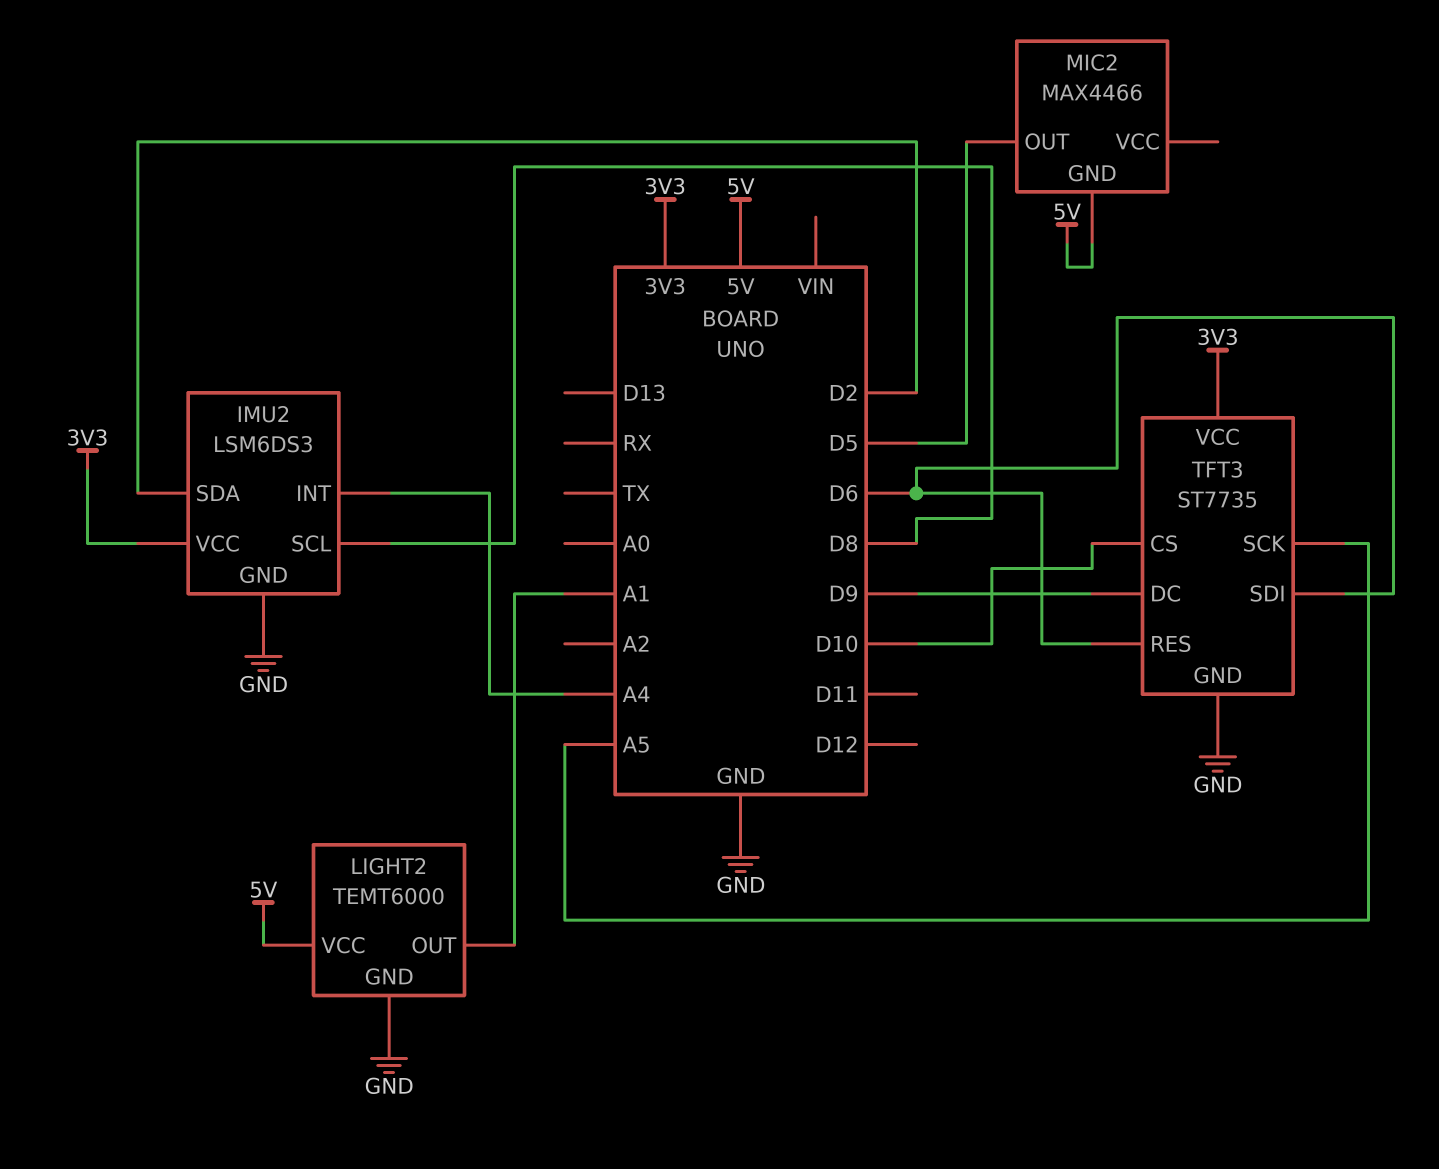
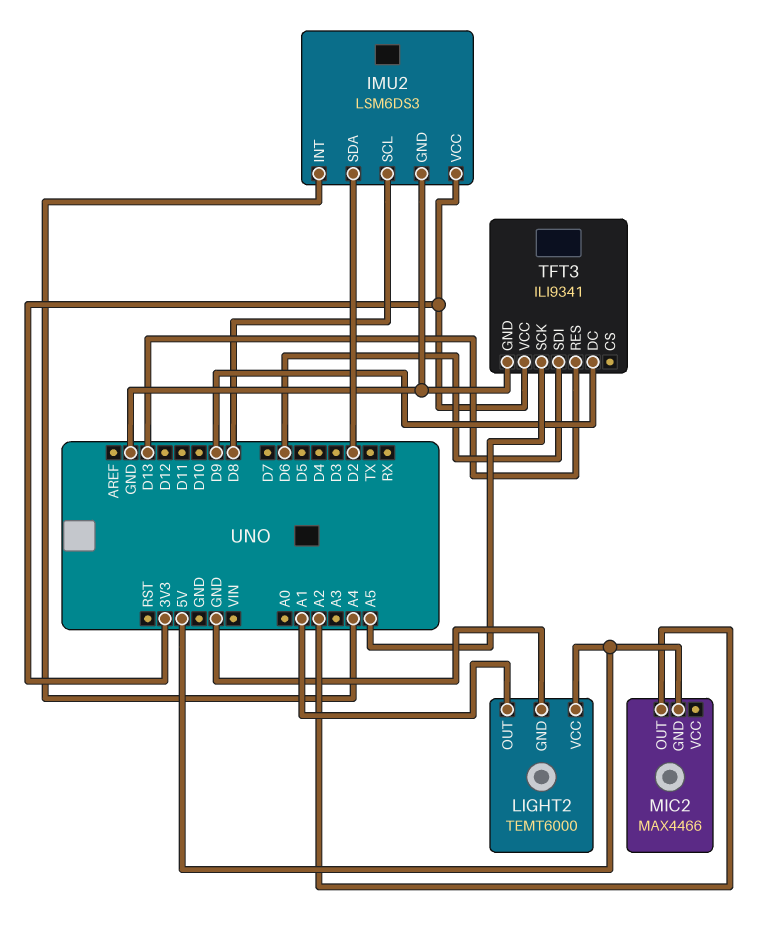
MIC2 pin OUT: D5 -> A2
TFT3: ST7735 -> ILI9341
TFT3 pin CS: D10 -> none
TFT3 pin RES: D6 -> D13

